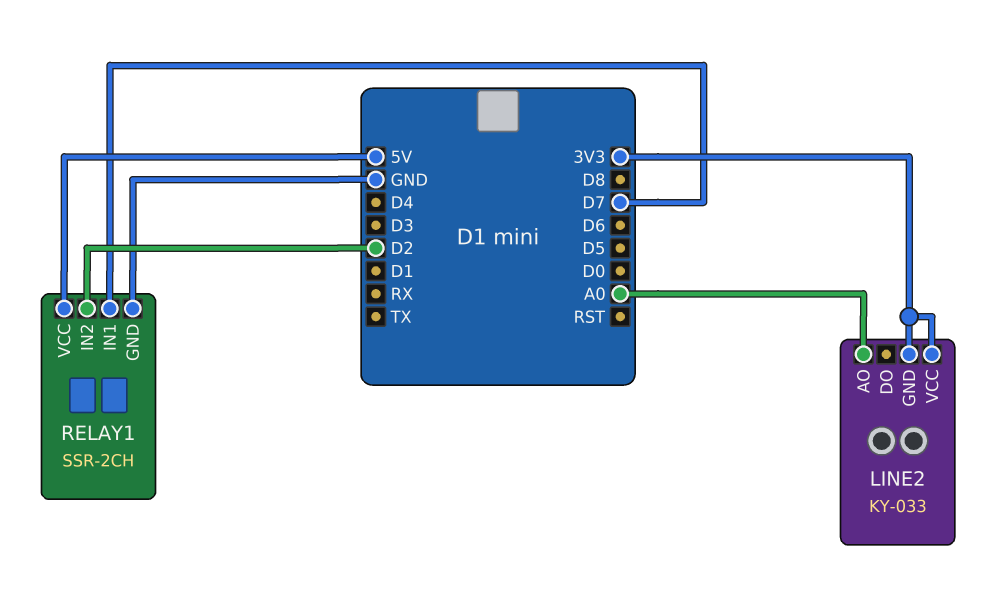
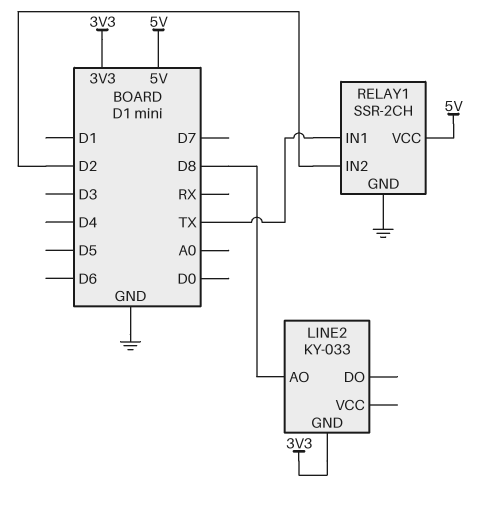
LINE2 pin AO: A0 -> D8
LINE2 pin VCC: 3V3 -> none
RELAY1 pin IN1: D7 -> TX

